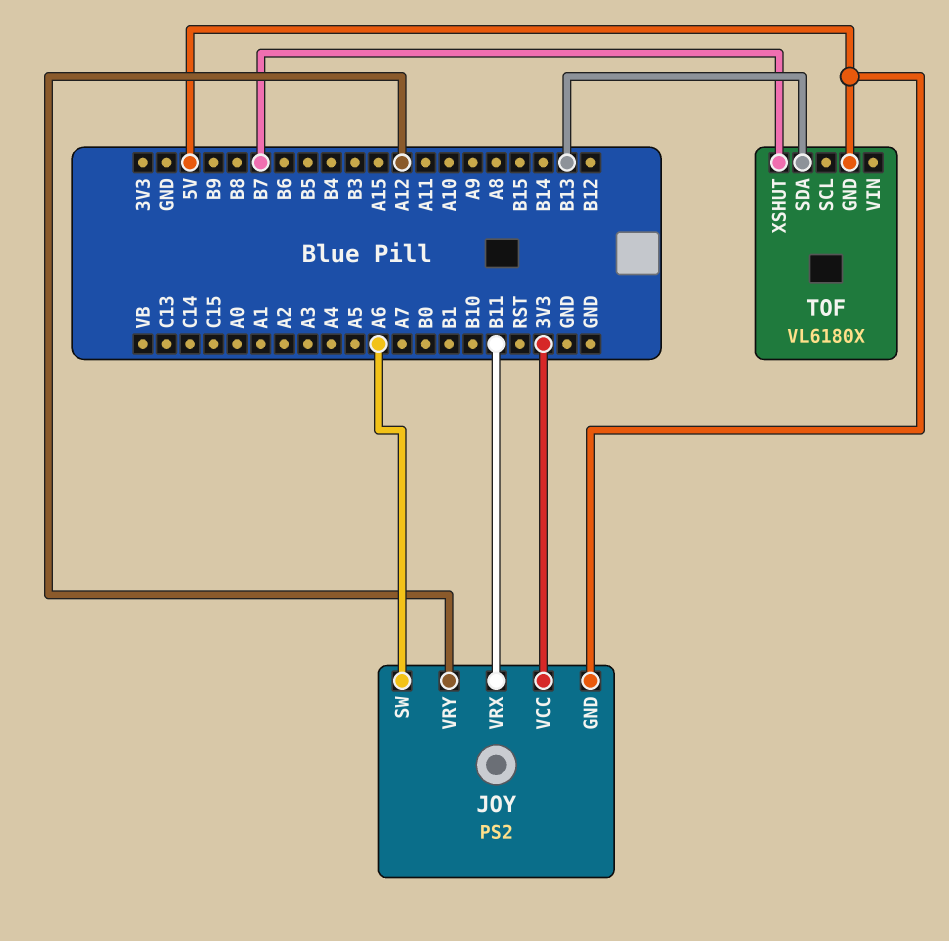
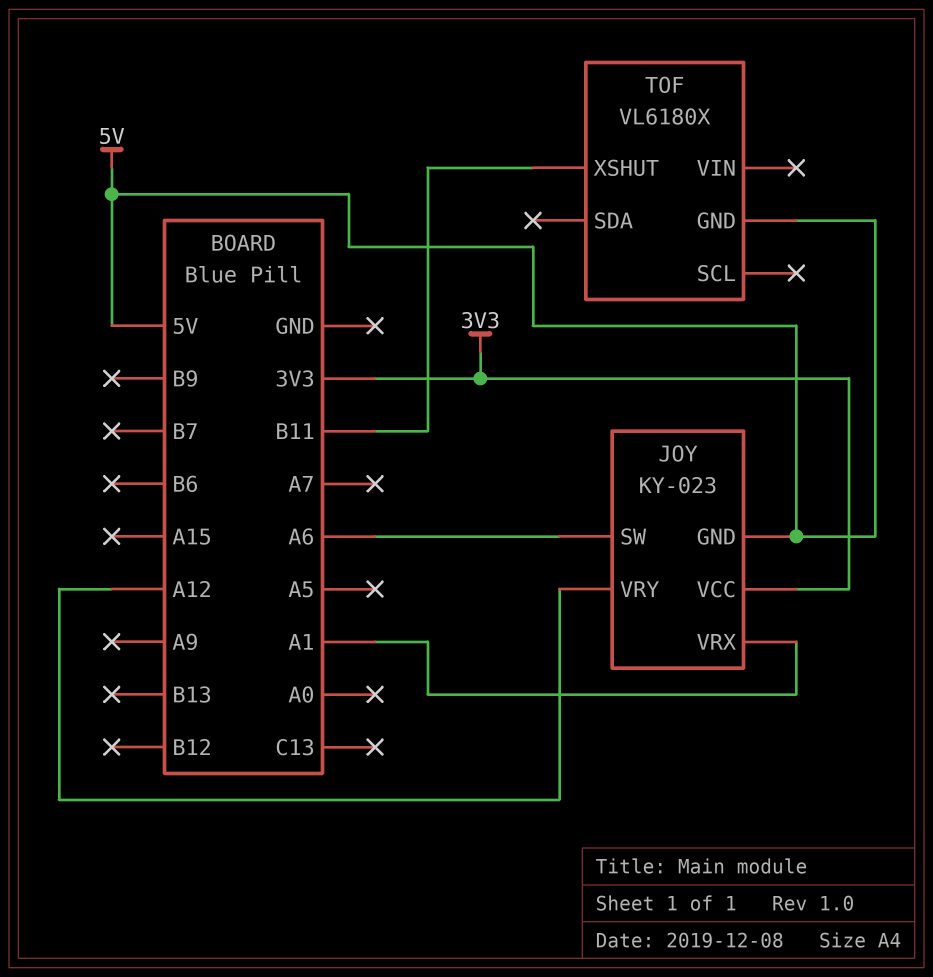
JOY: PS2 -> KY-023
JOY pin VRX: B11 -> A1
TOF pin SDA: B13 -> none
TOF pin XSHUT: B7 -> B11

